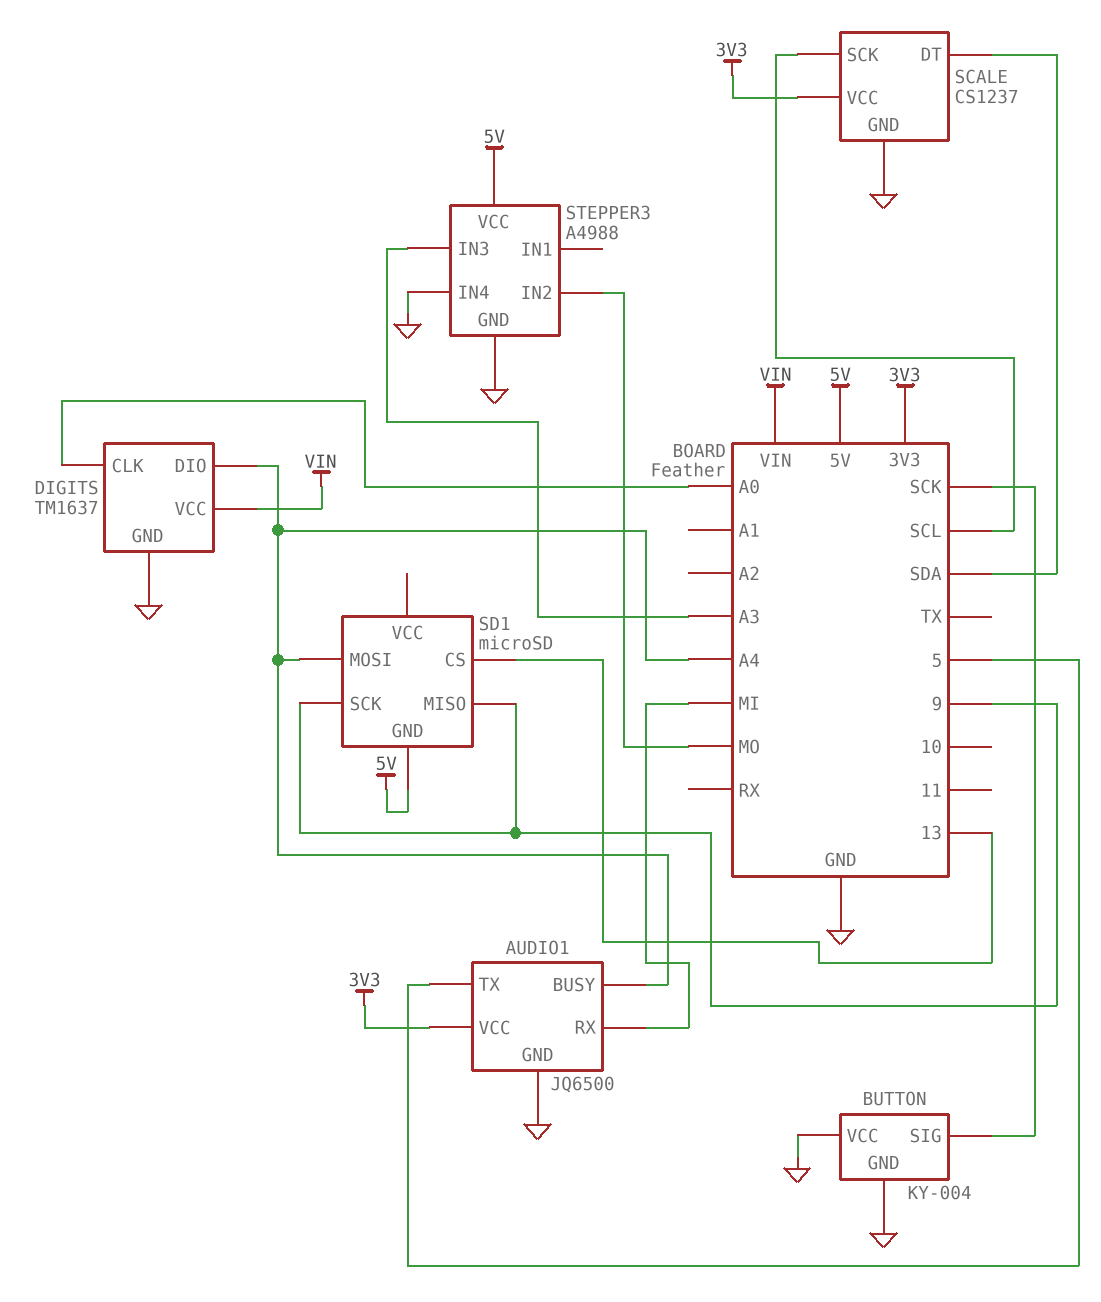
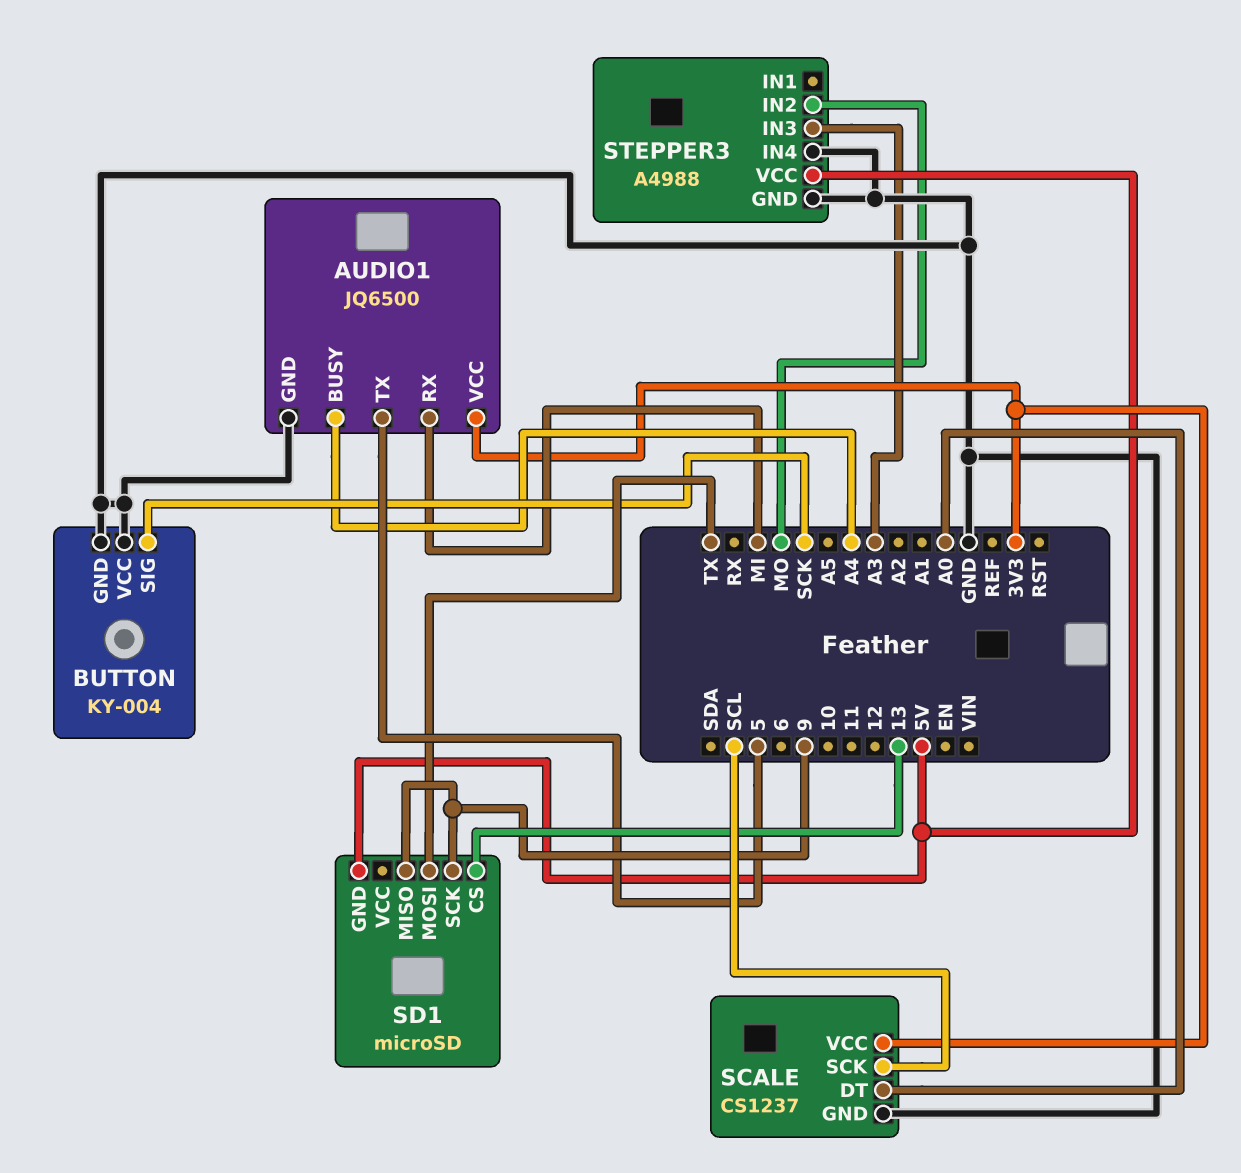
DIGITS: TM1637 -> none
DIGITS pin CLK: A0 -> none
DIGITS pin DIO: A4 -> none
DIGITS pin GND: GND -> none
DIGITS pin VCC: VIN -> none
SCALE pin DT: SDA -> A0
SD1 pin MOSI: A4 -> TX

